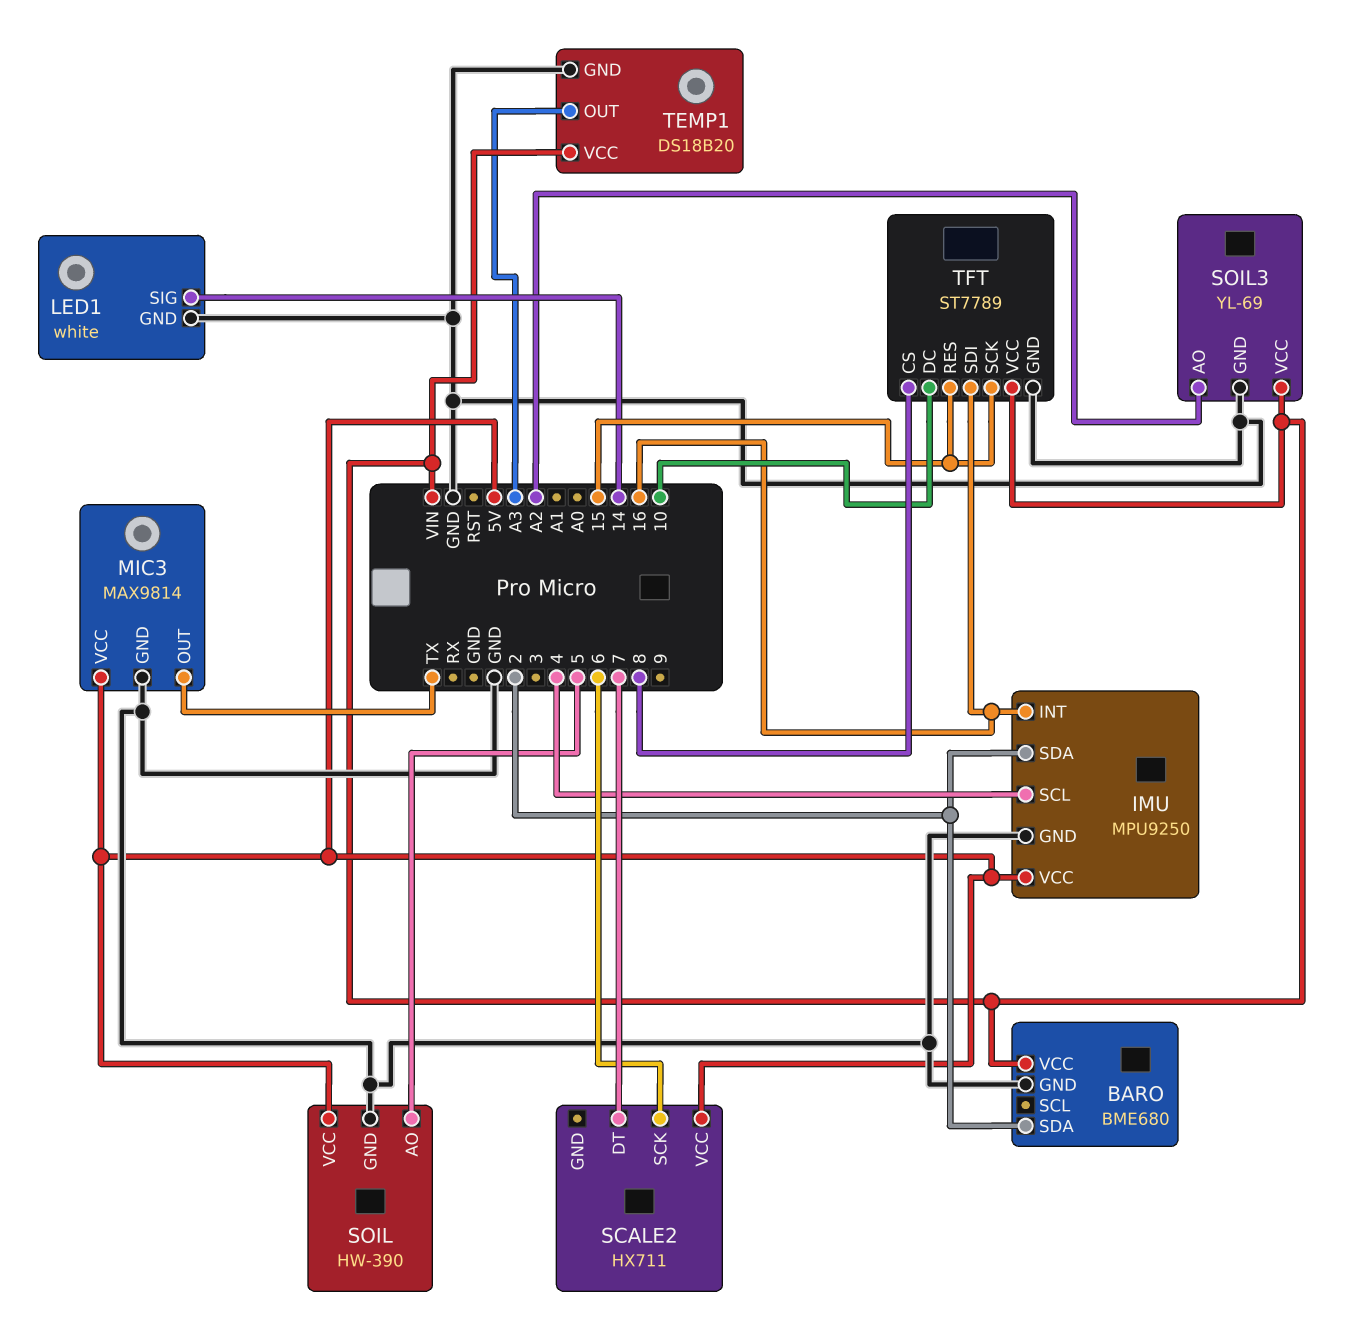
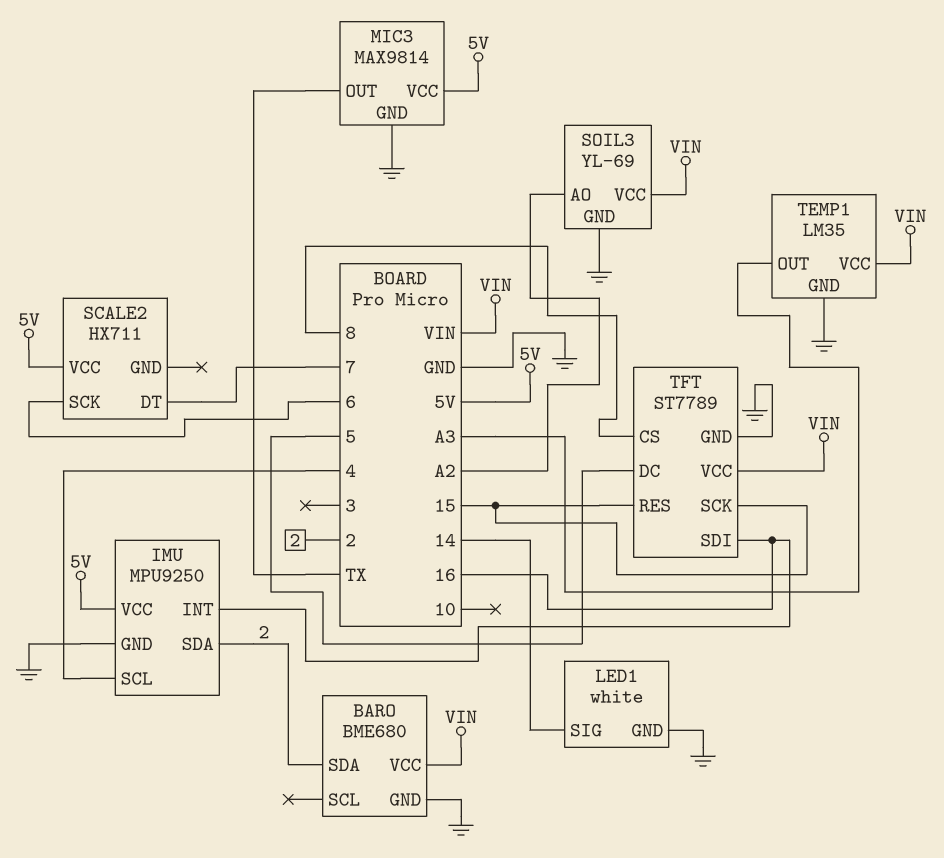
SOIL: HW-390 -> none
SOIL pin AO: 5 -> none
SOIL pin GND: GND -> none
SOIL pin VCC: 5V -> none
TEMP1: DS18B20 -> LM35
TFT pin DC: 10 -> 5

